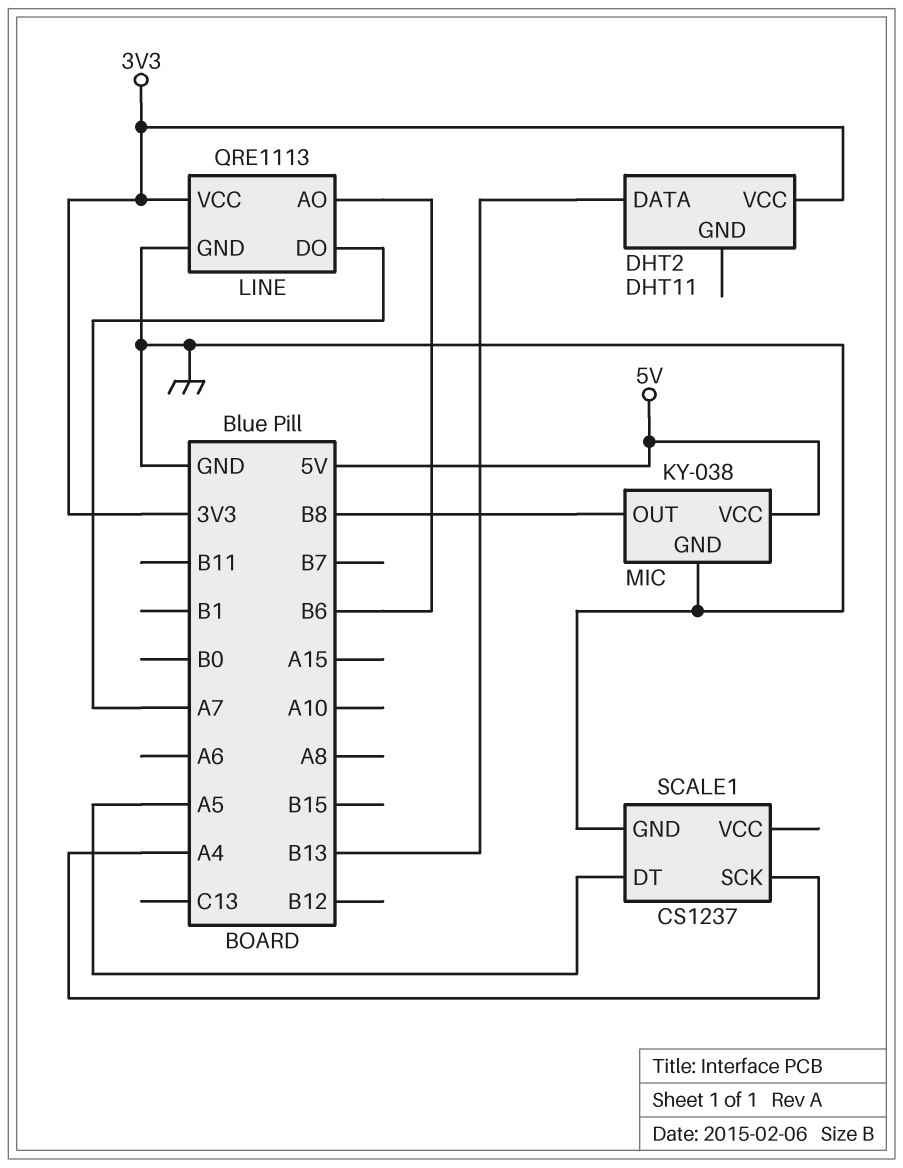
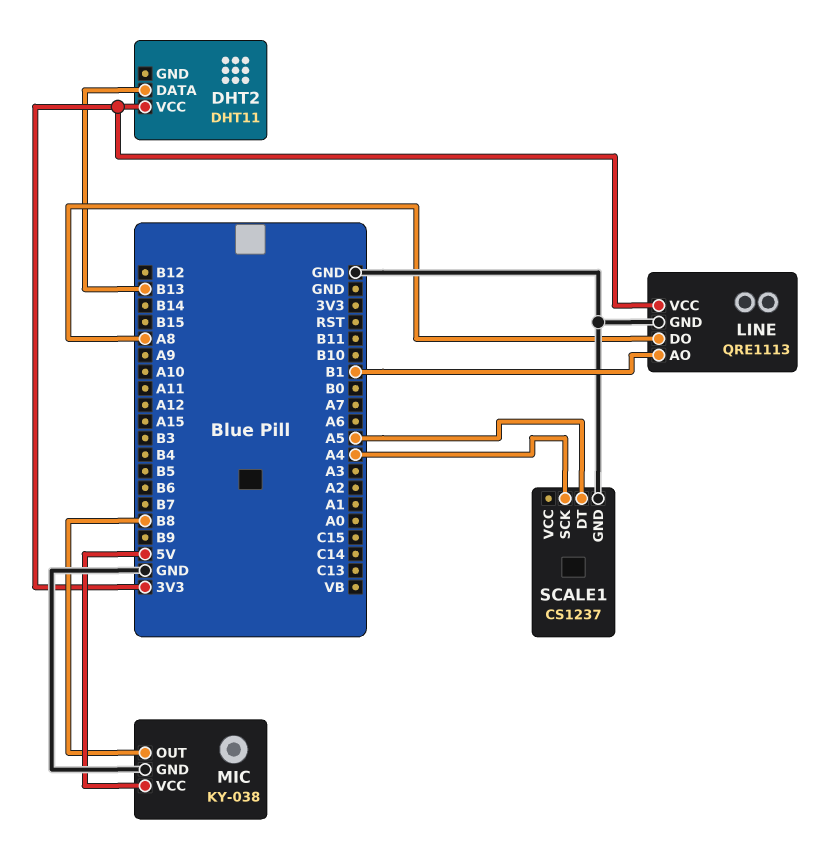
LINE pin AO: B6 -> B1
LINE pin DO: A7 -> A8

